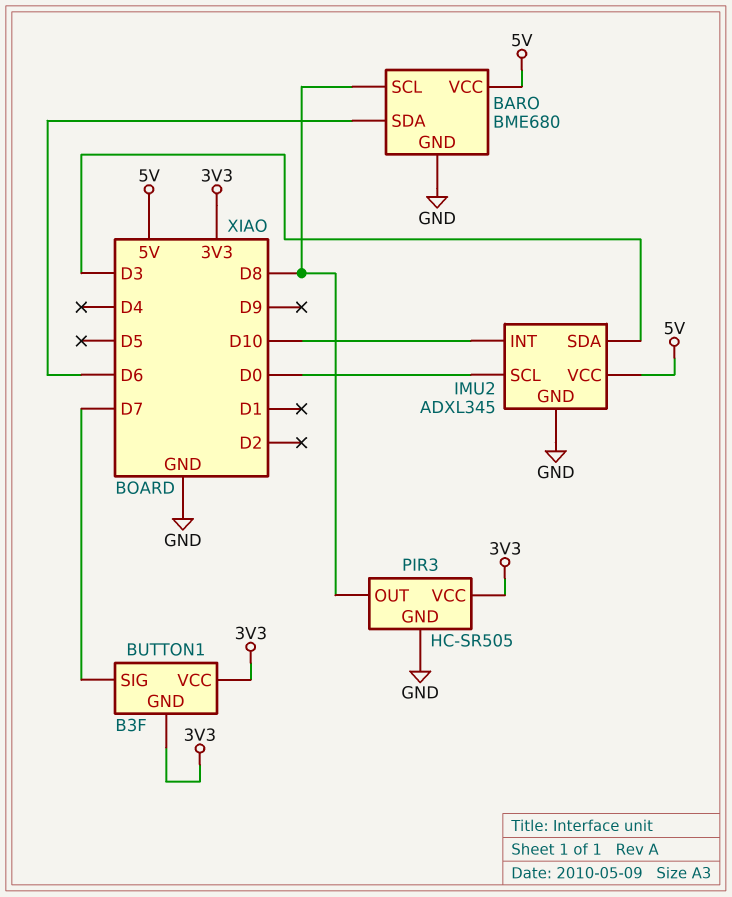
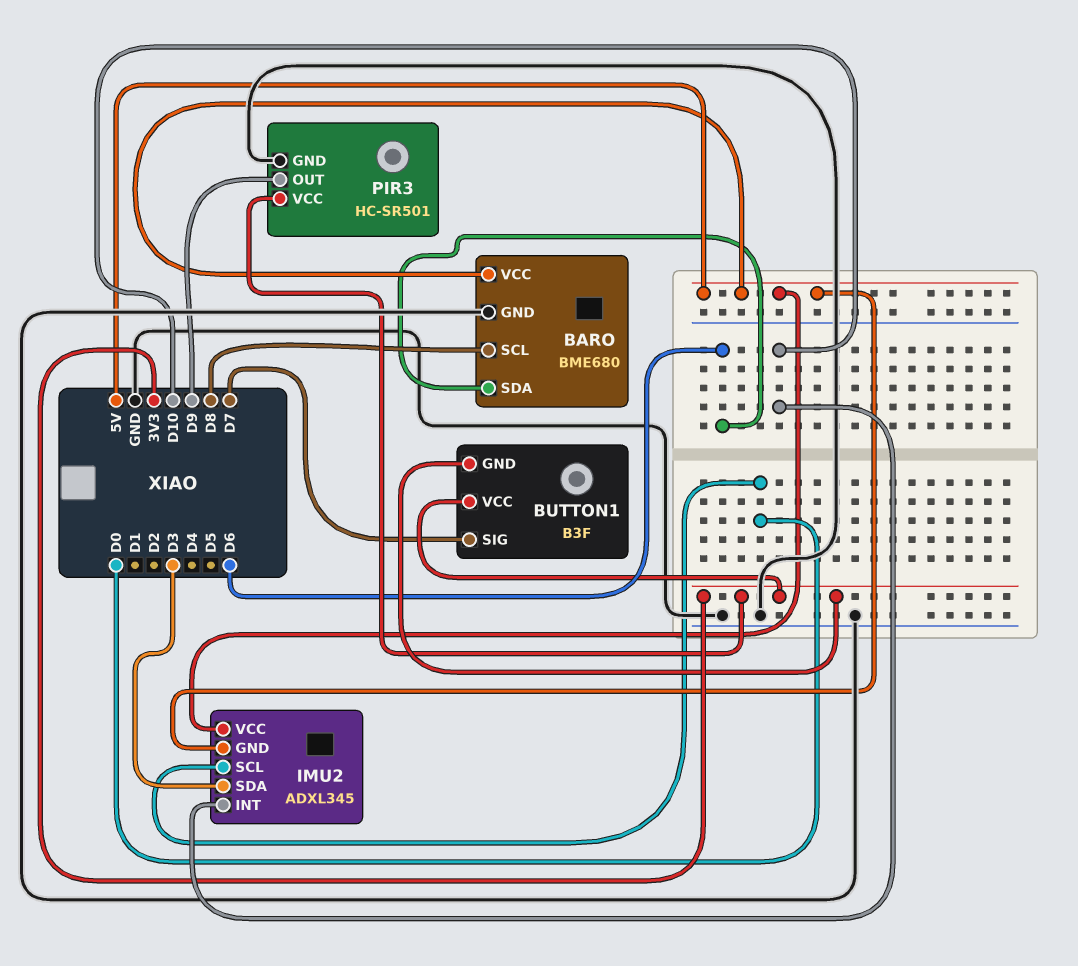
IMU2 pin GND: GND -> 5V
PIR3: HC-SR505 -> HC-SR501
PIR3 pin OUT: D8 -> D9

